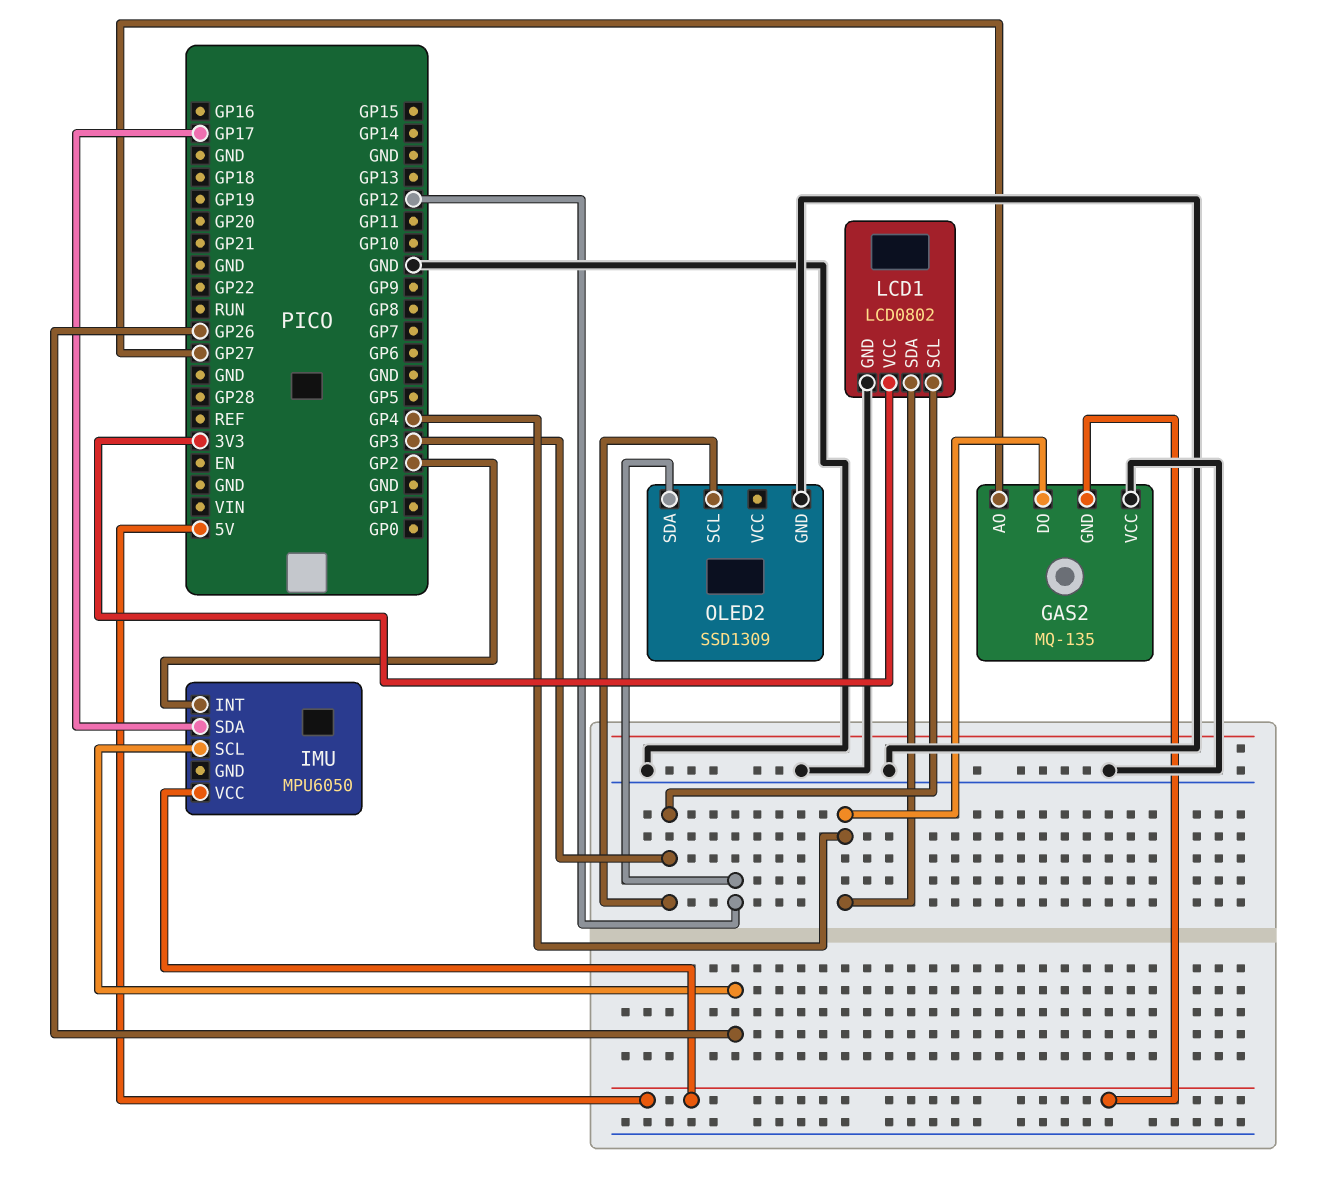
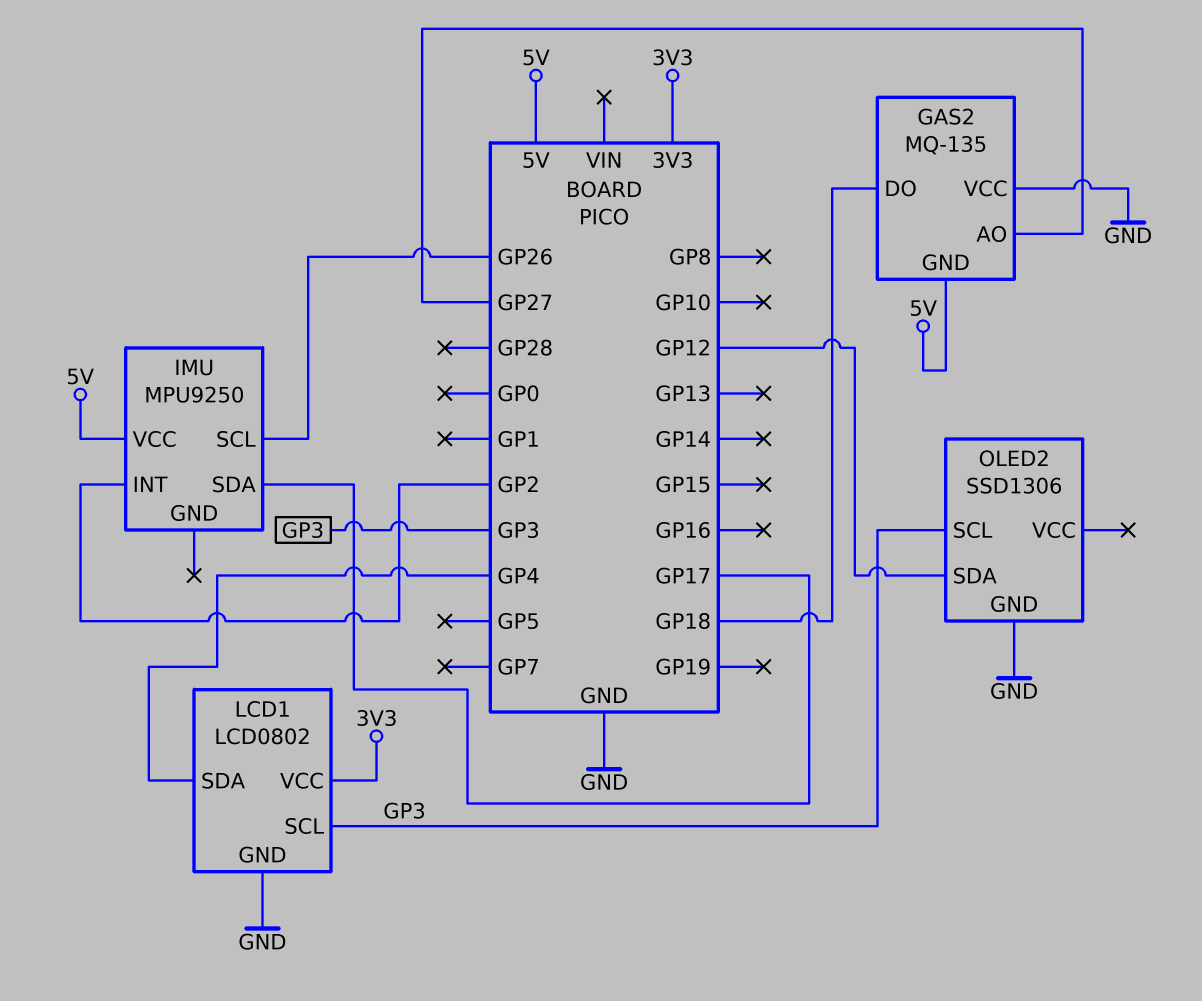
GAS2 pin DO: GP4 -> GP18
IMU: MPU6050 -> MPU9250
OLED2: SSD1309 -> SSD1306

